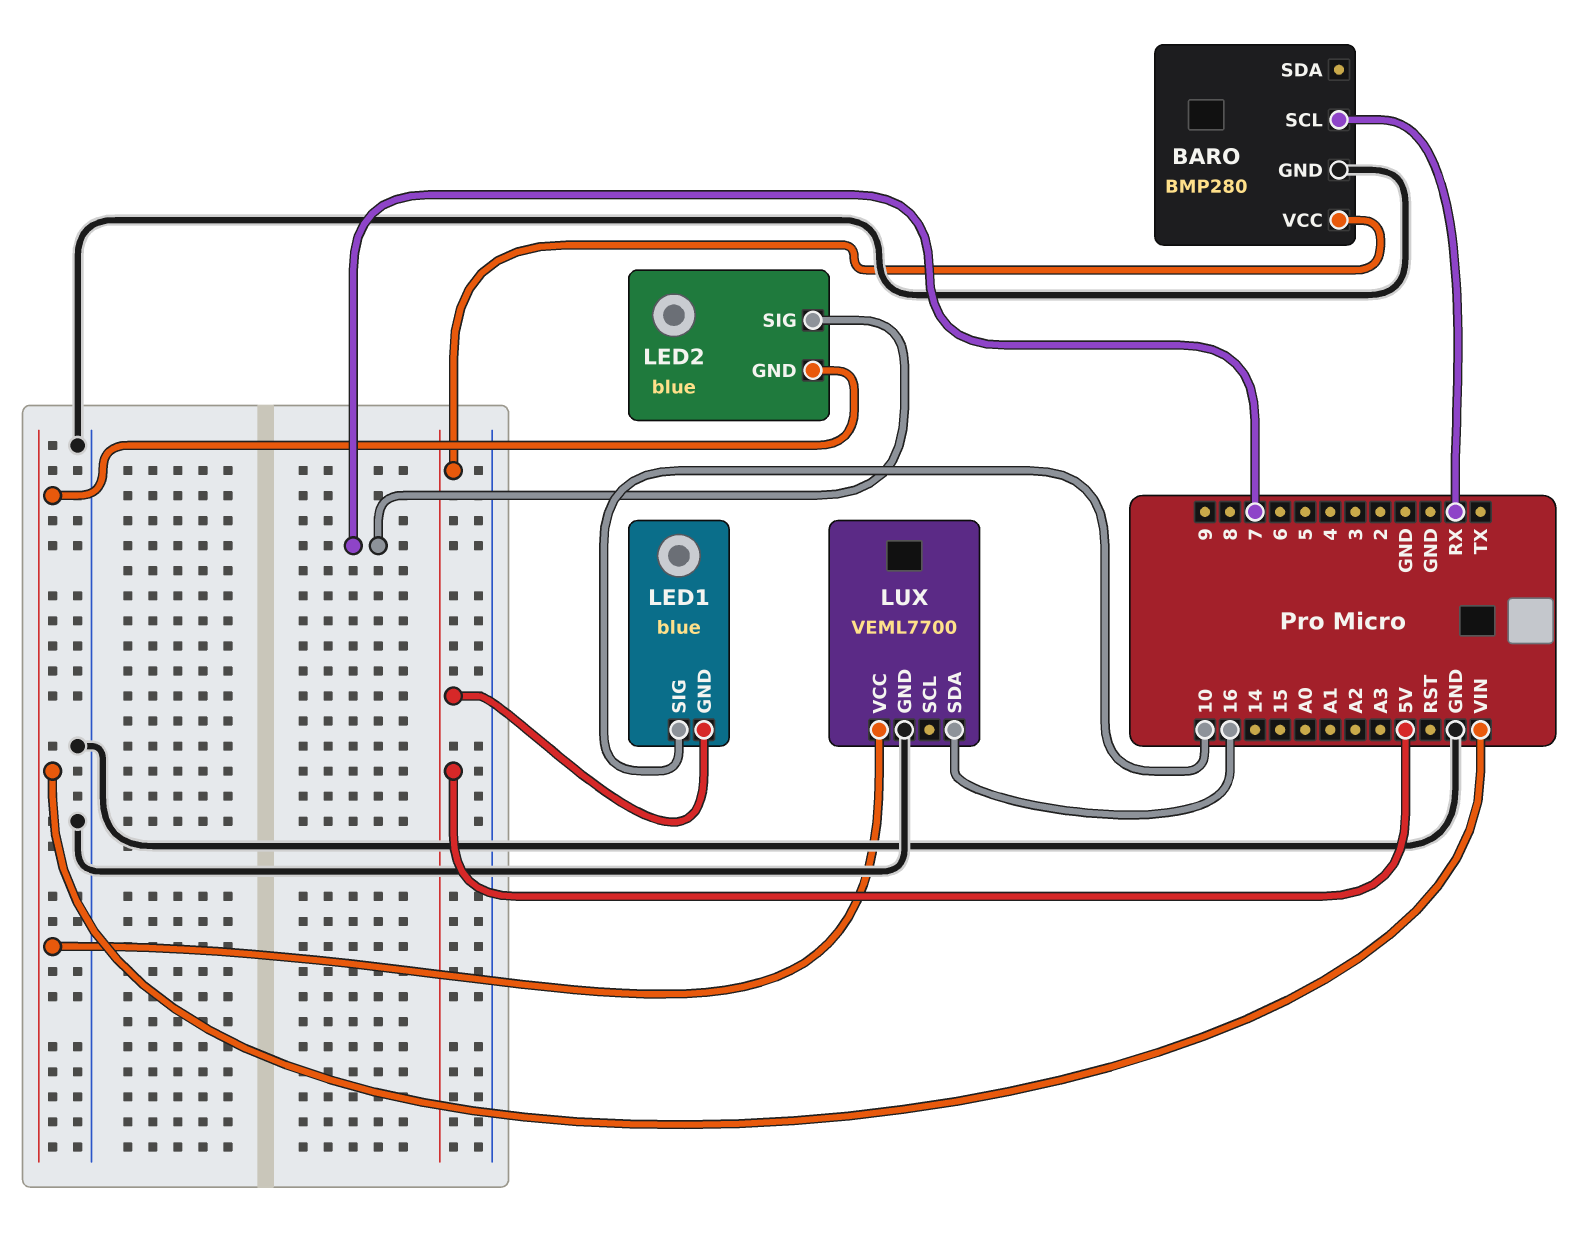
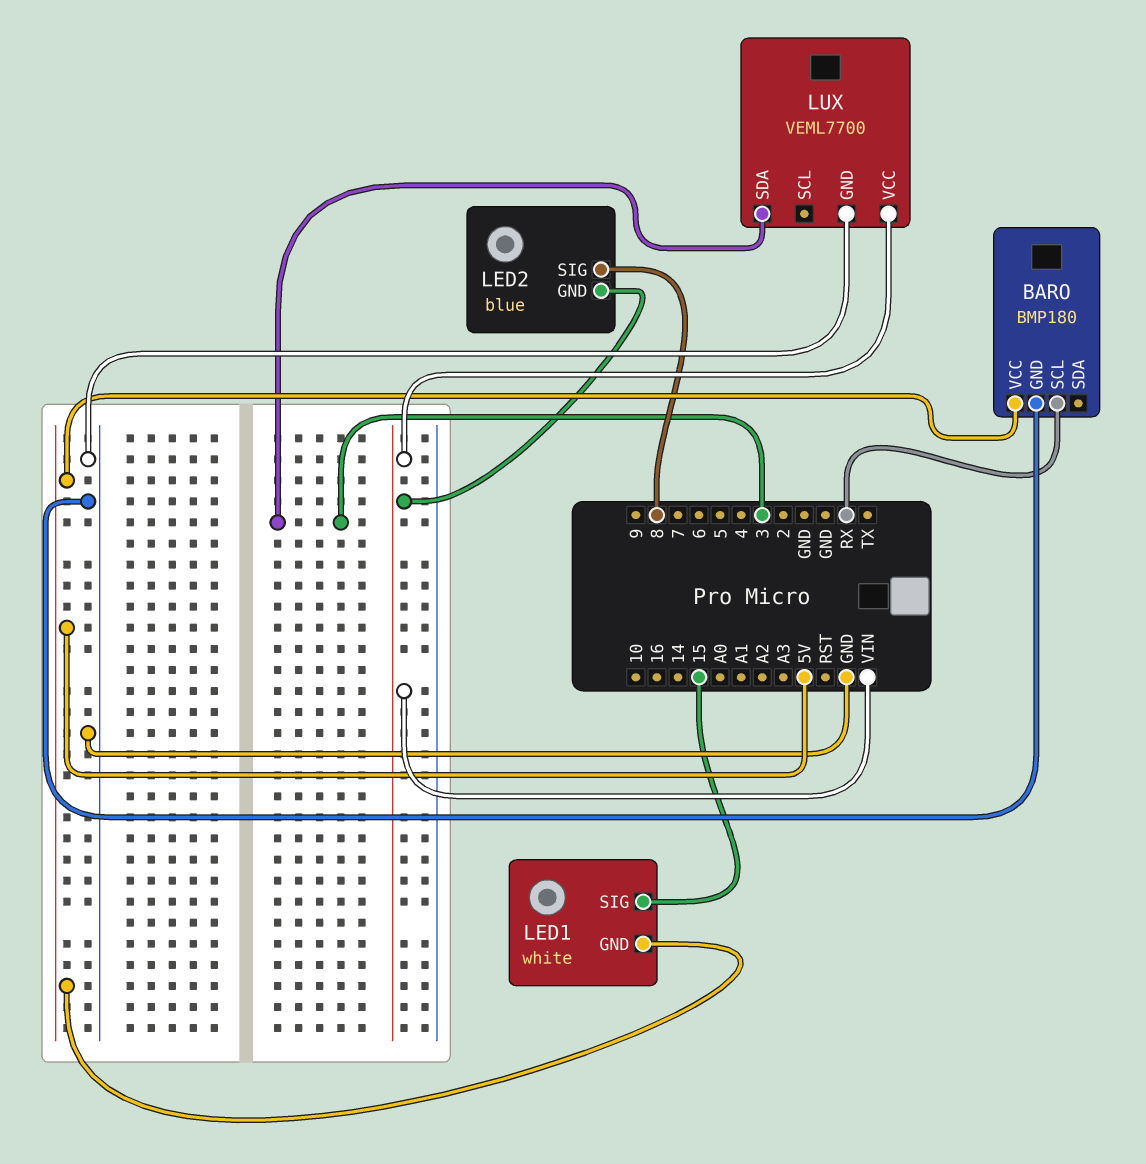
BARO: BMP280 -> BMP180
LED1: blue -> white
LED1 pin SIG: 10 -> 15
LED2 pin SIG: 7 -> 8
LUX pin SDA: 16 -> 3

